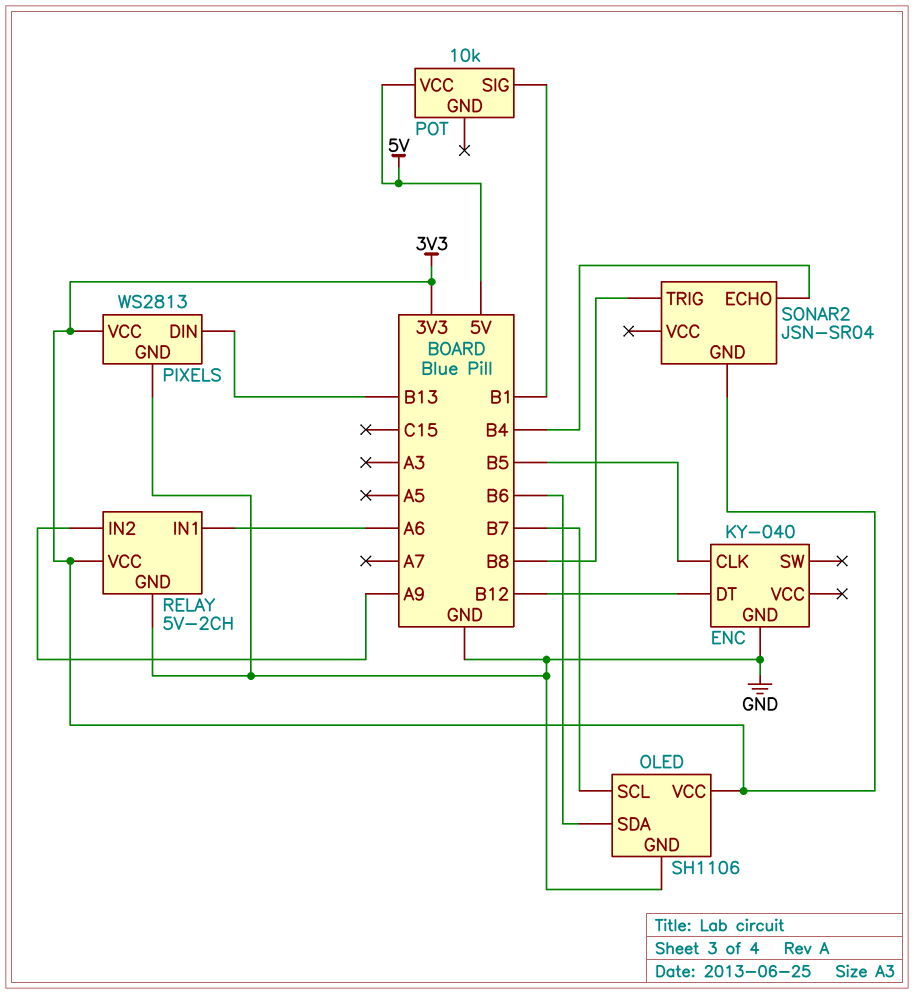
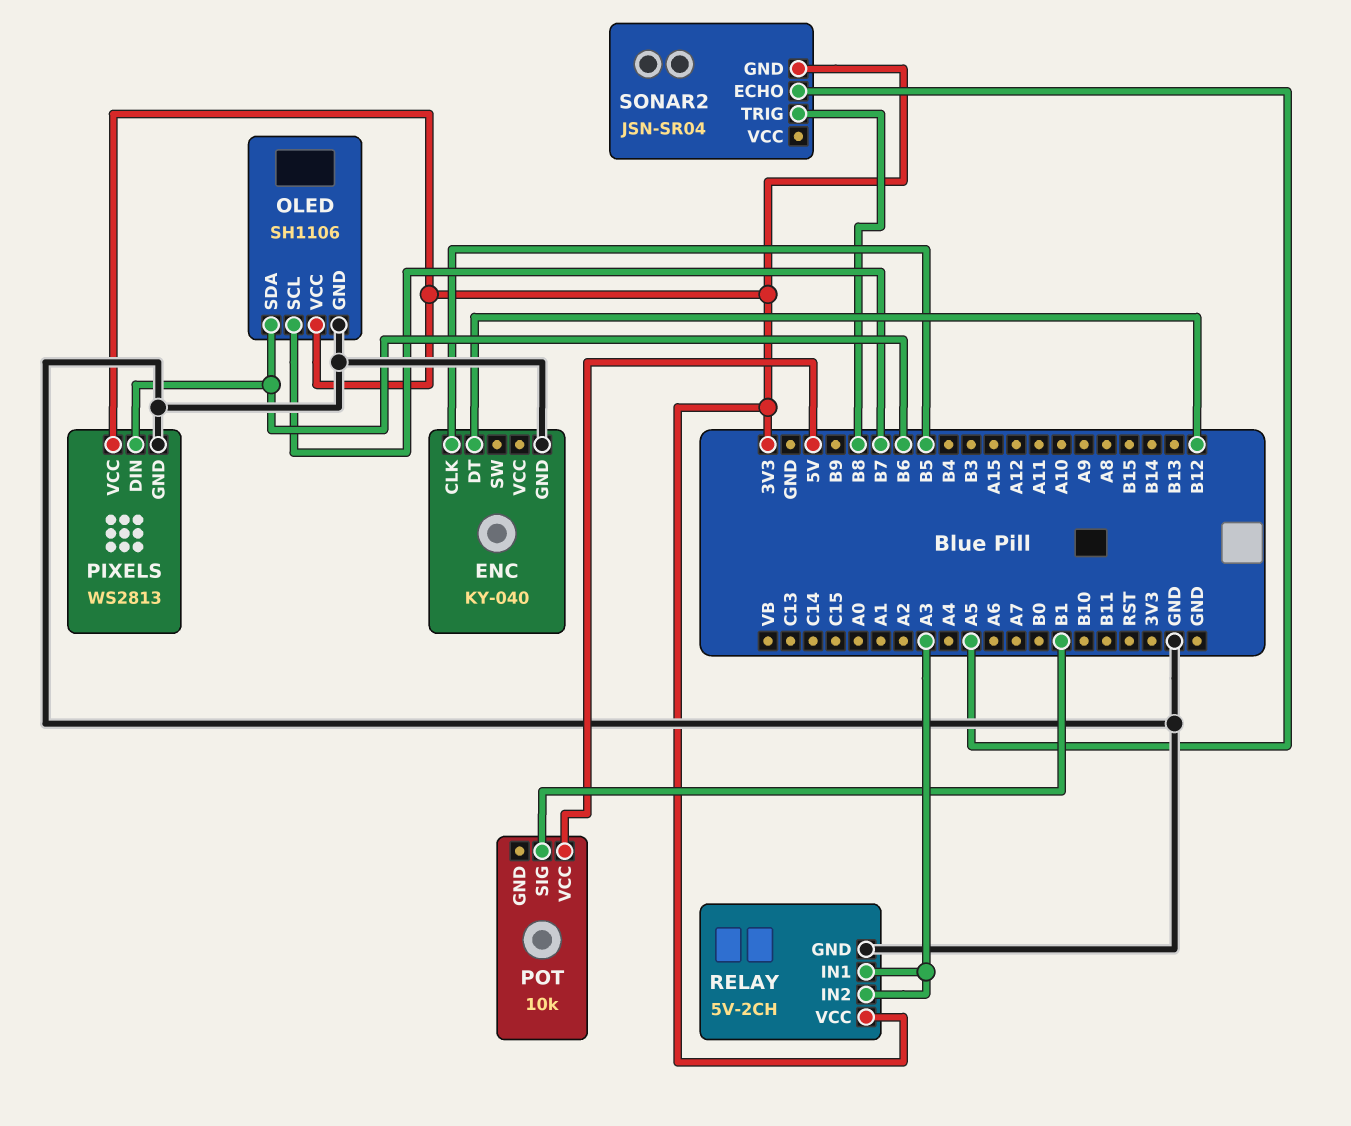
PIXELS pin DIN: B13 -> B6
RELAY pin IN1: A6 -> A3
RELAY pin IN2: A9 -> A3
SONAR2 pin ECHO: B4 -> A5

